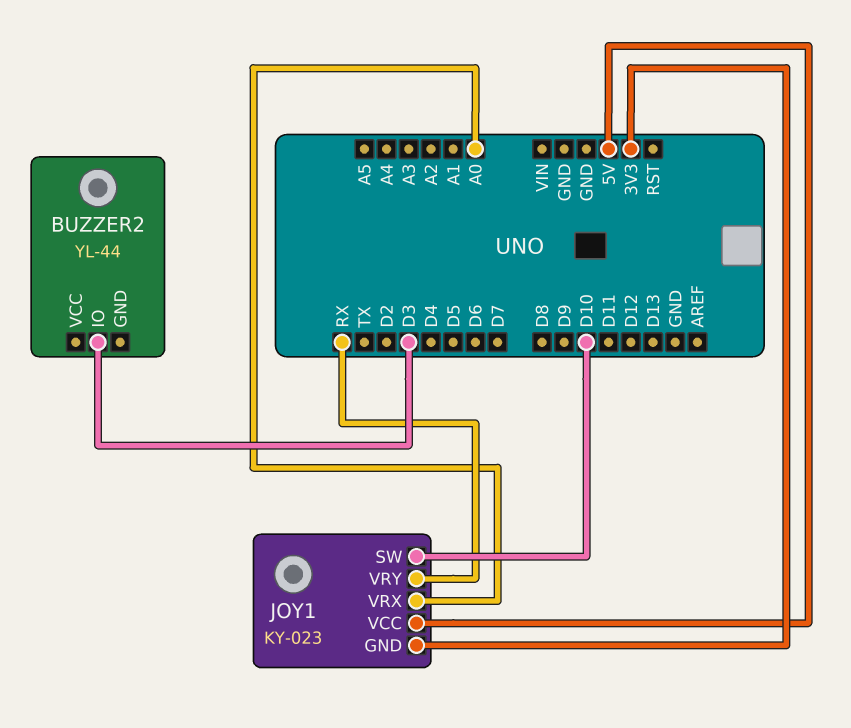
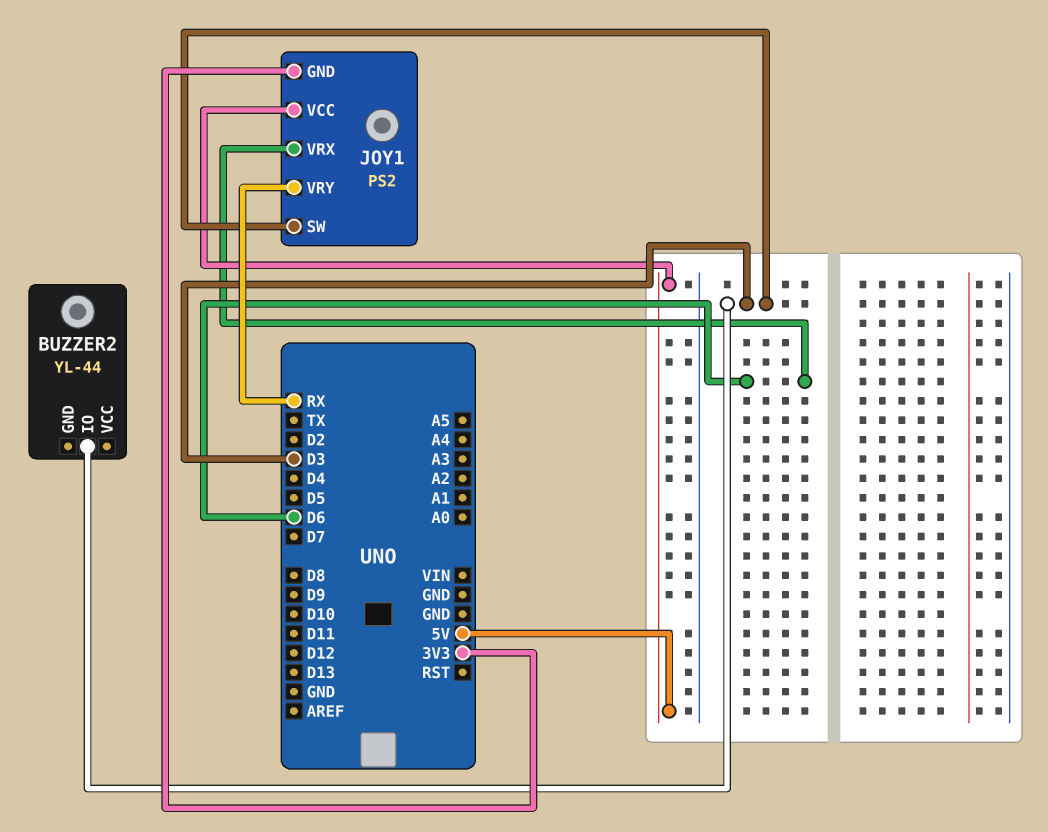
JOY1: KY-023 -> PS2
JOY1 pin SW: D10 -> D3
JOY1 pin VRX: A0 -> D6

